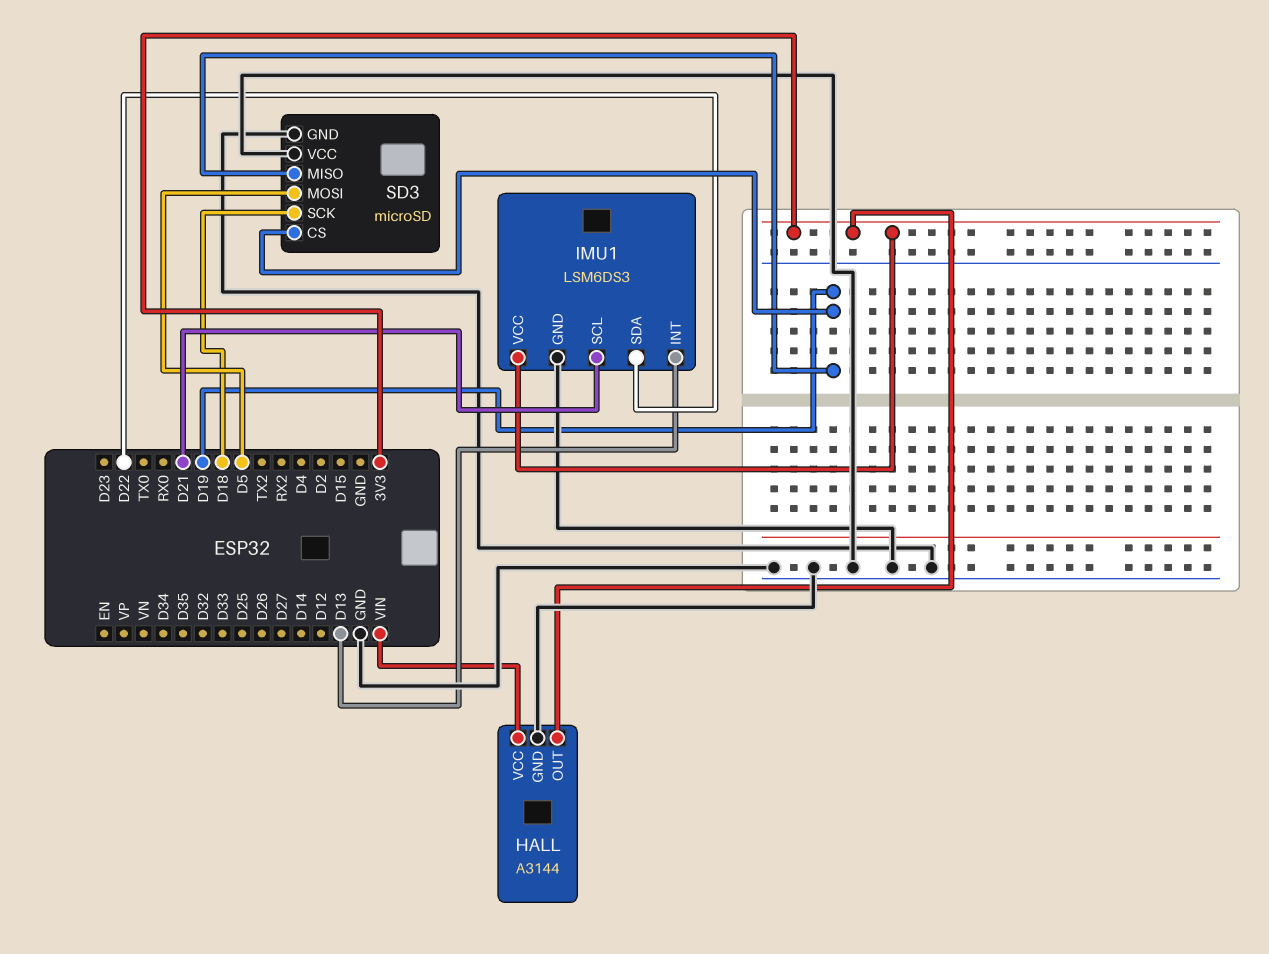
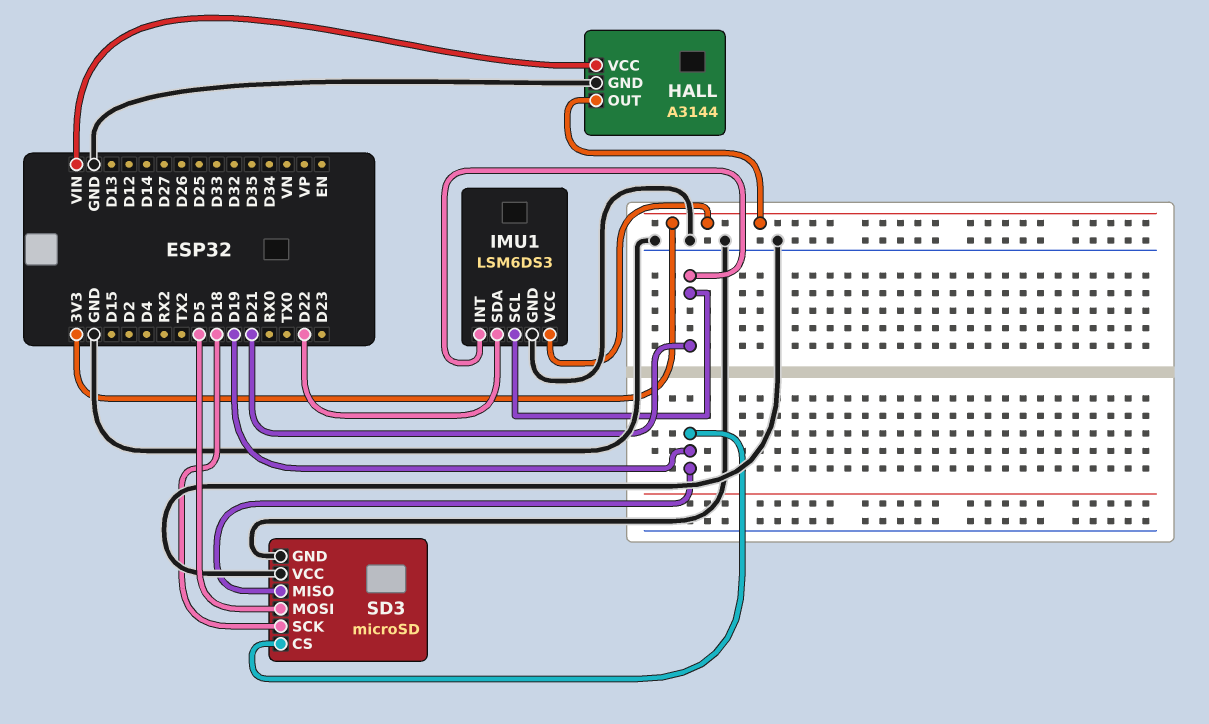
IMU1 pin INT: D13 -> D21

